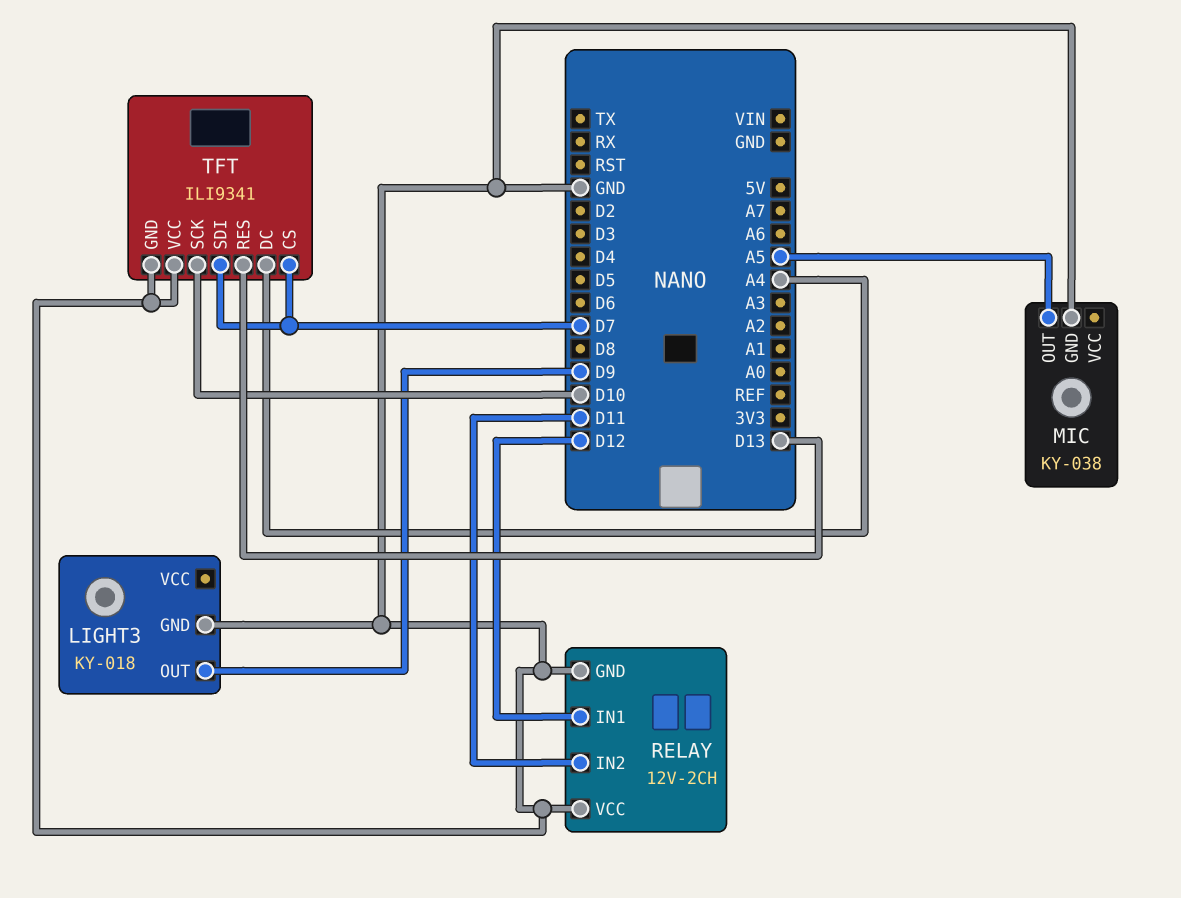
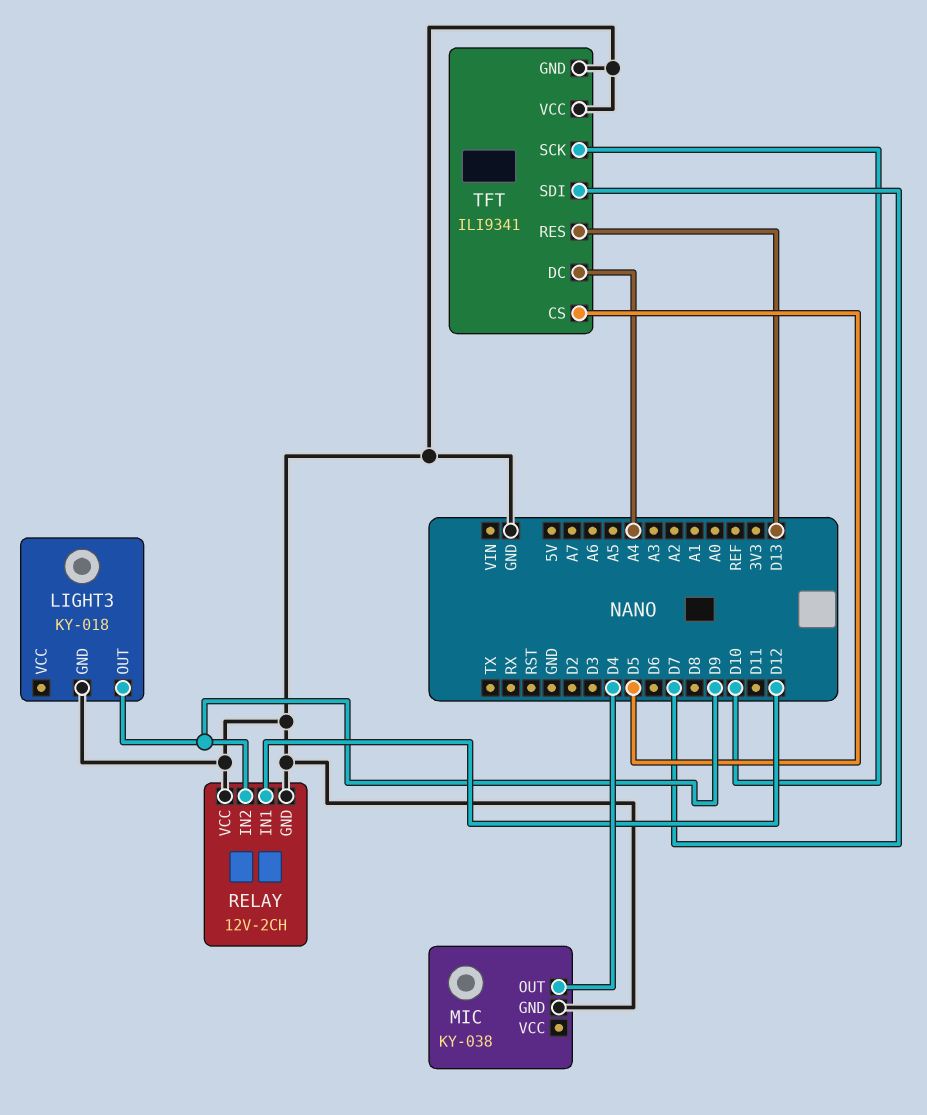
MIC pin OUT: A5 -> D4
RELAY pin IN2: D11 -> D9
TFT pin CS: D7 -> D5

